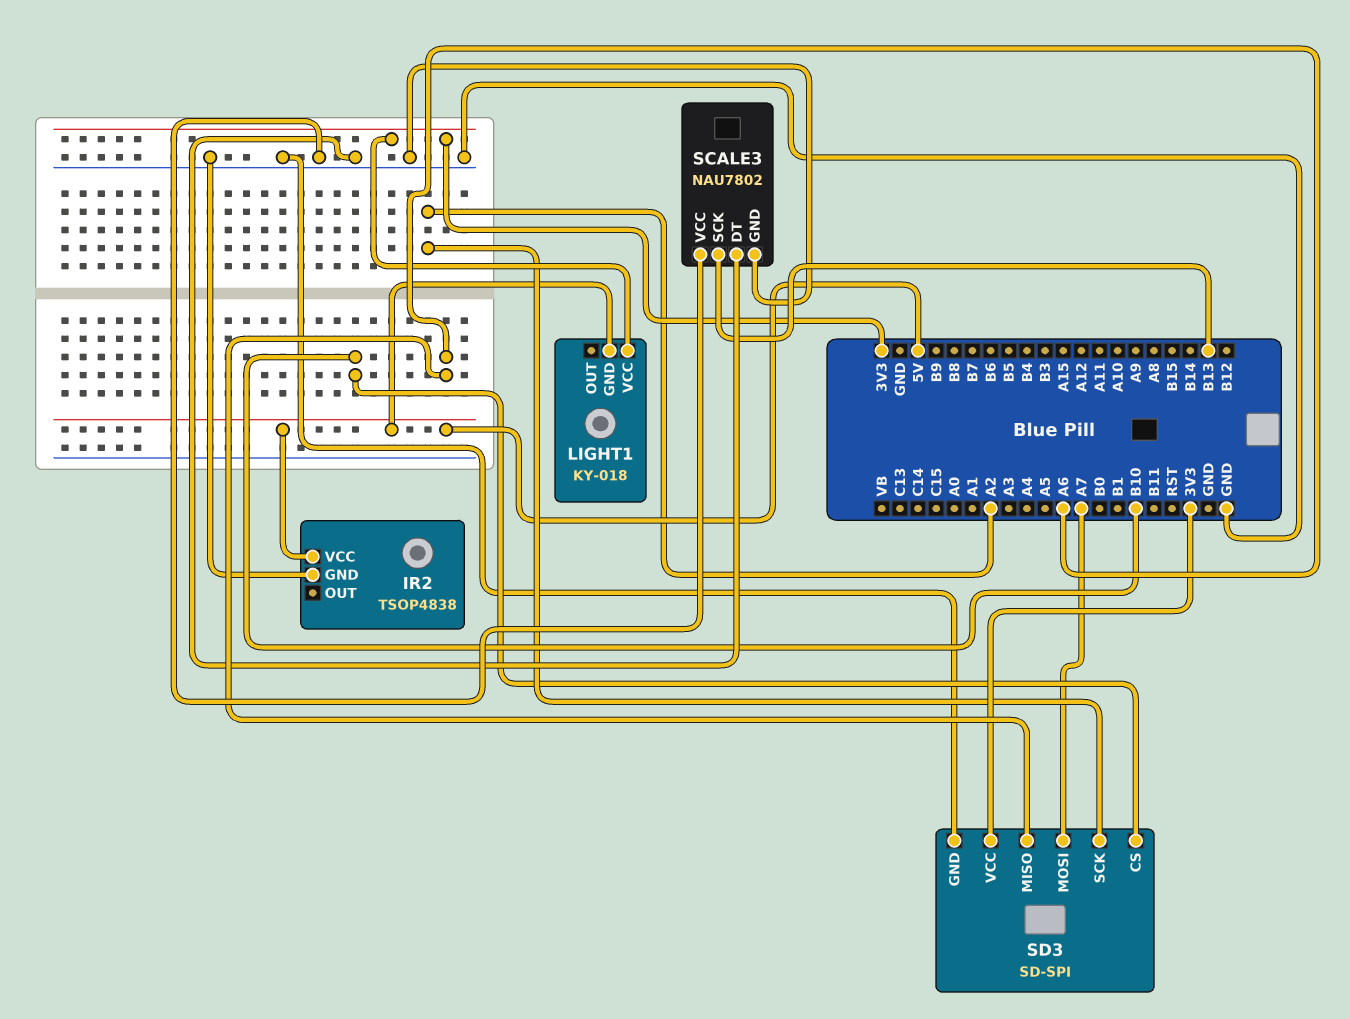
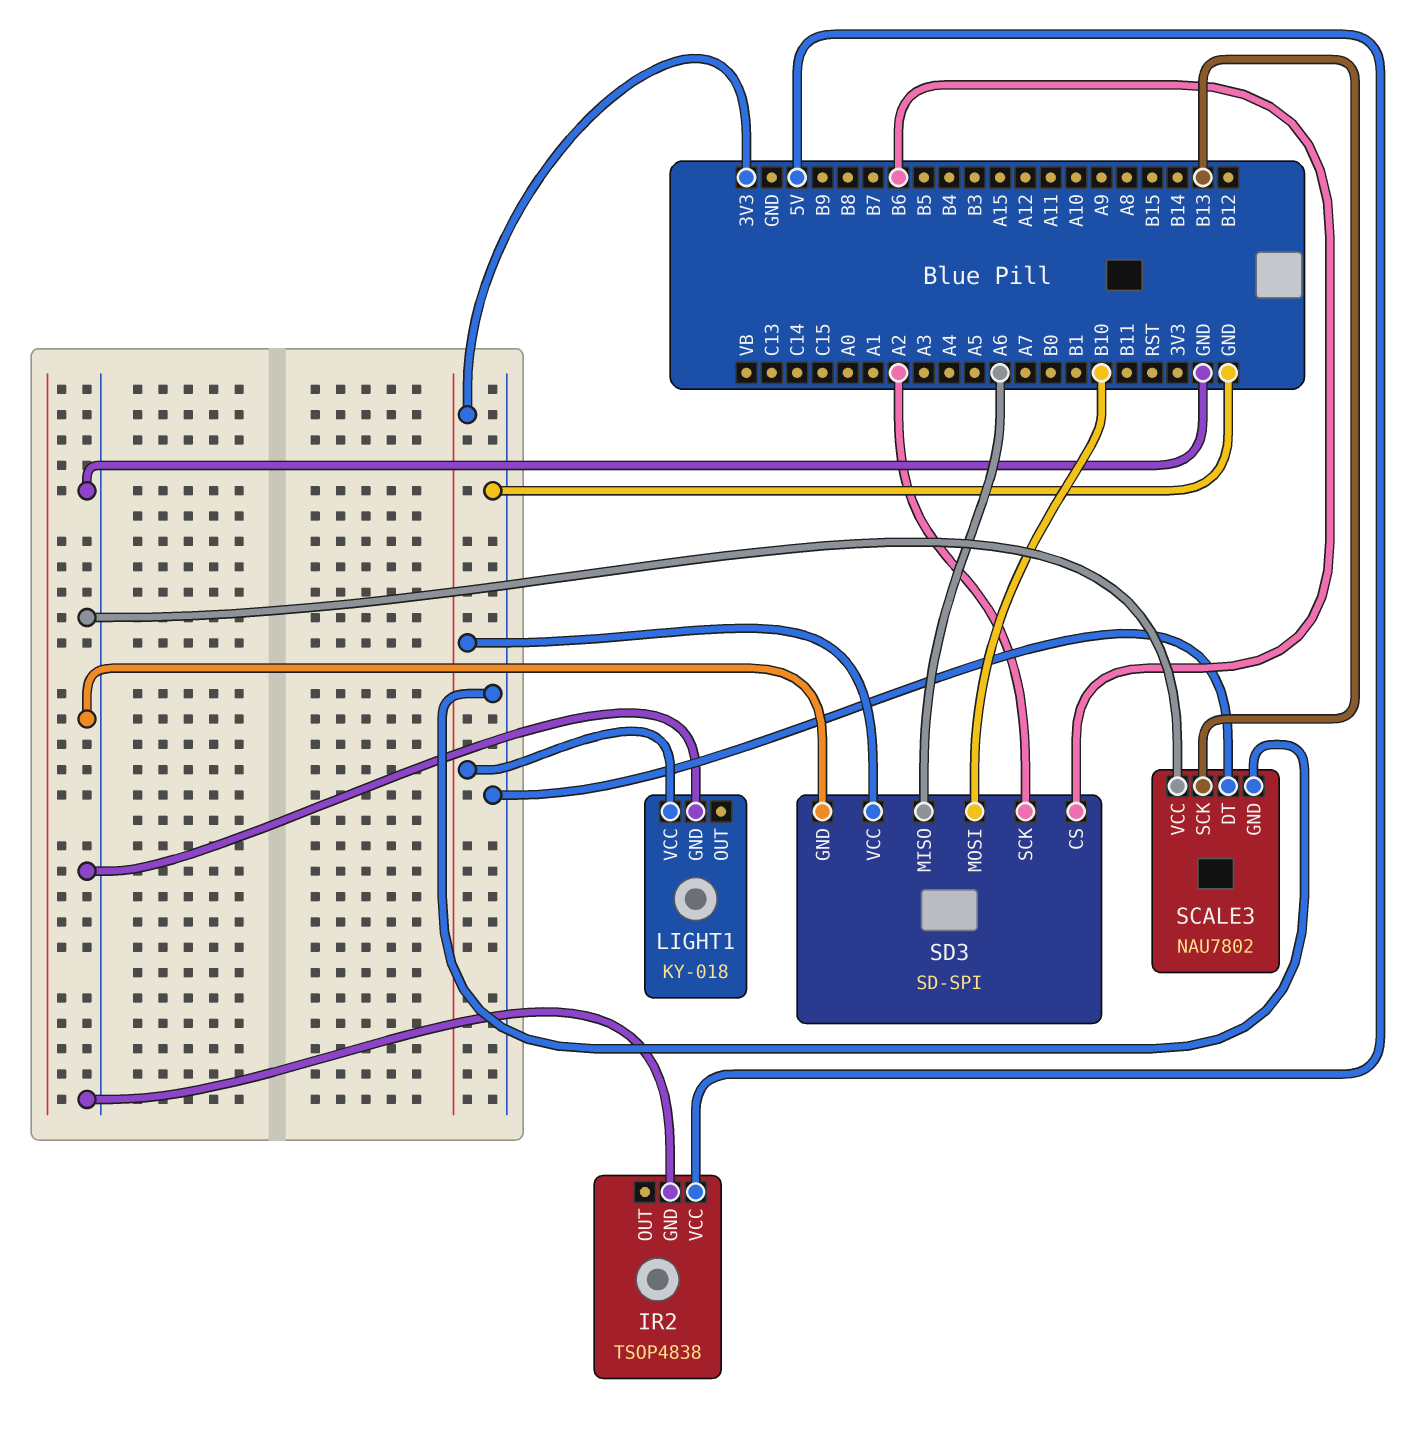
LIGHT1 pin GND: 5V -> GND
SD3 pin CS: B10 -> B6
SD3 pin MOSI: A7 -> B10

